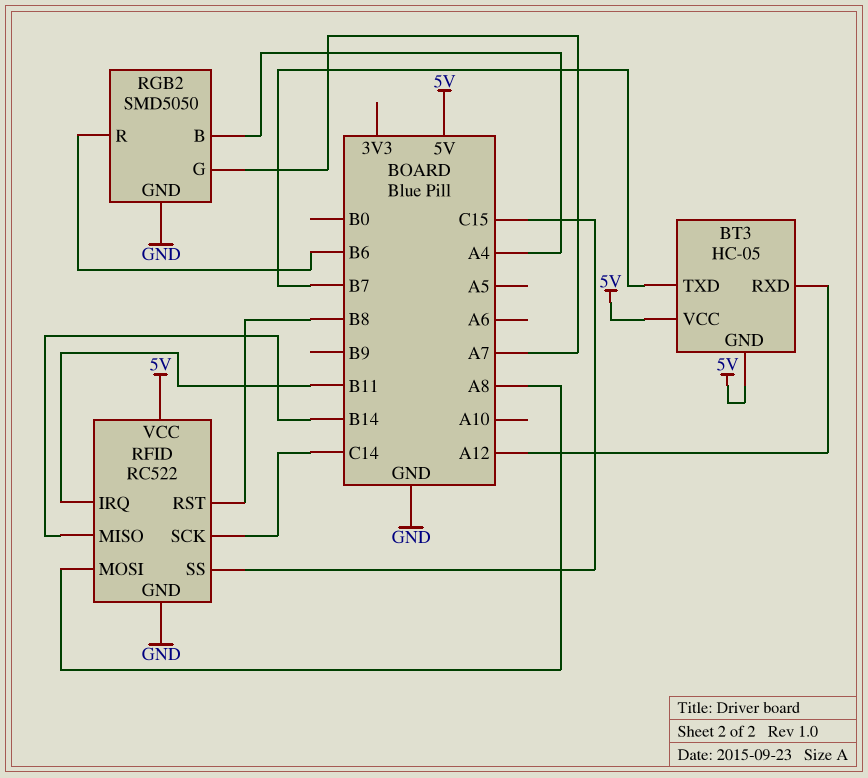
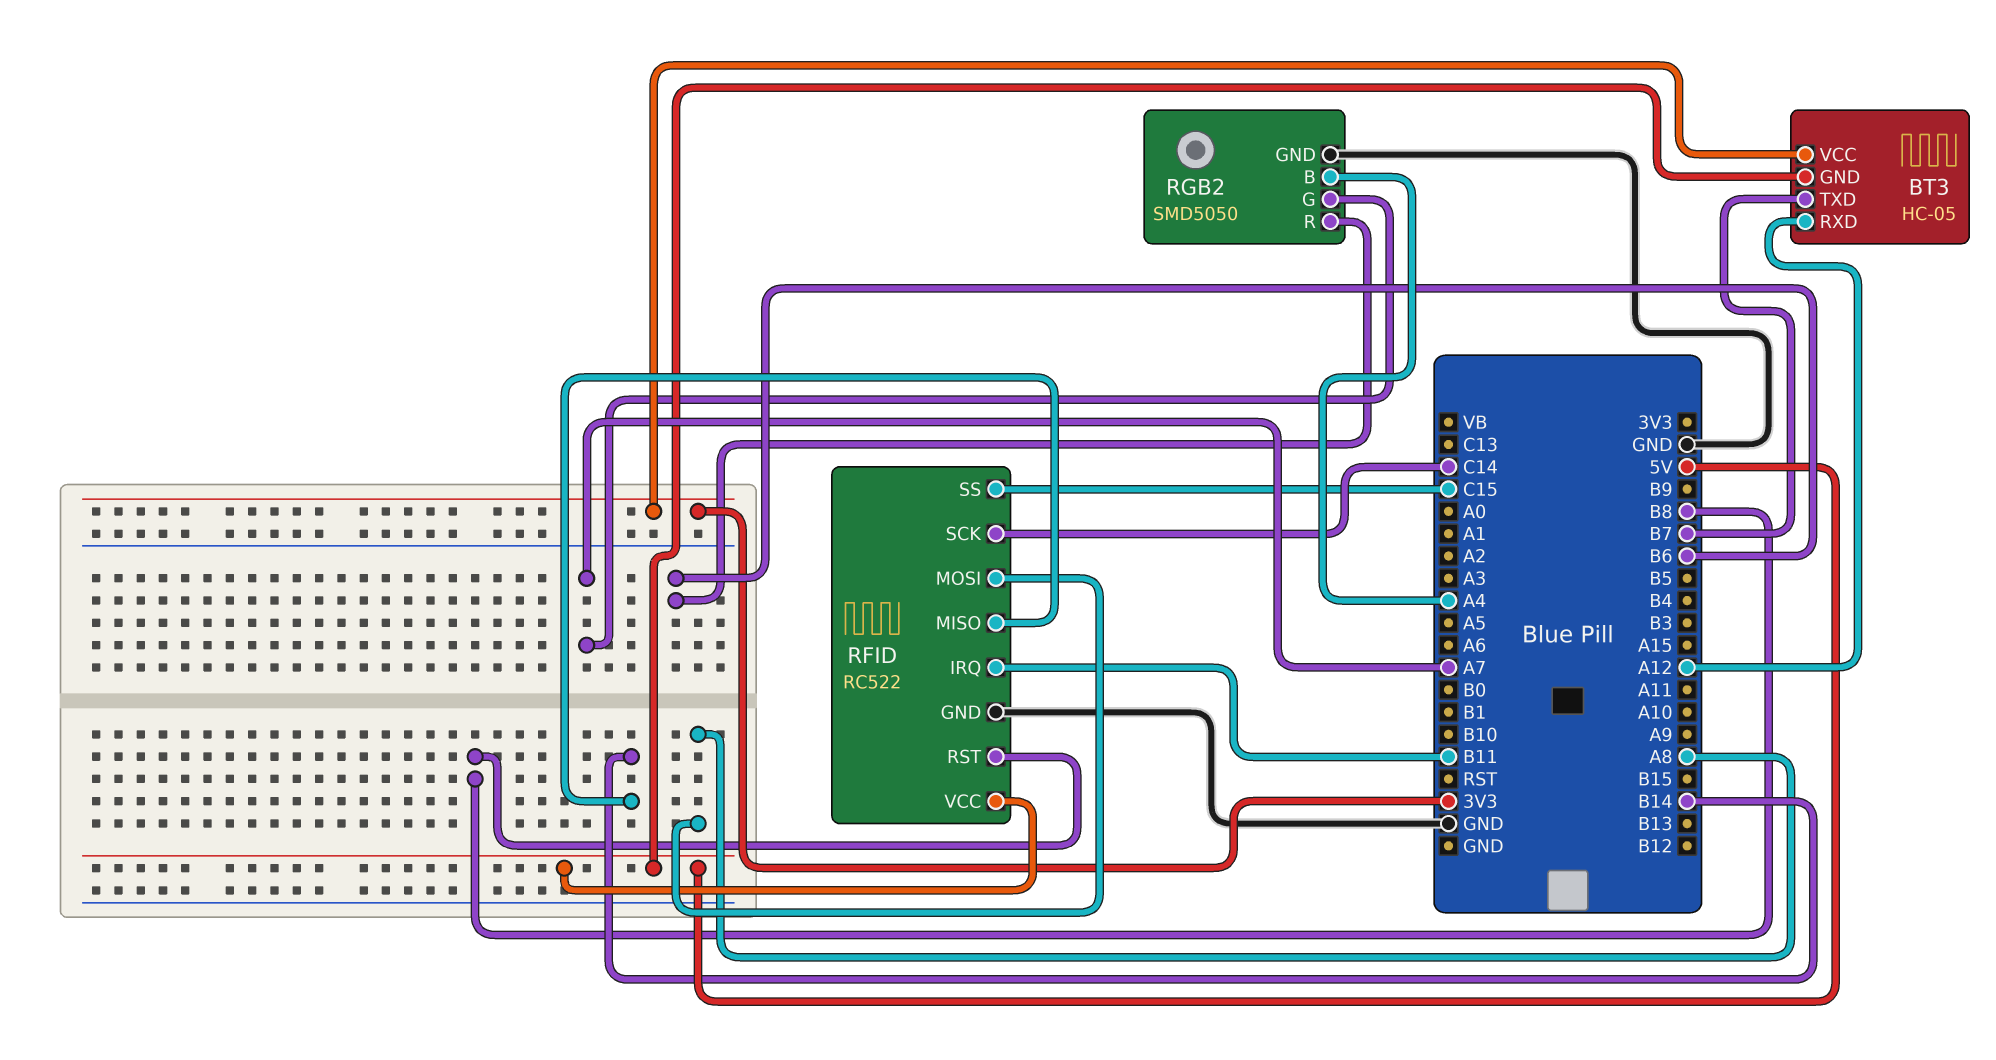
BT3 pin VCC: 5V -> 3V3

